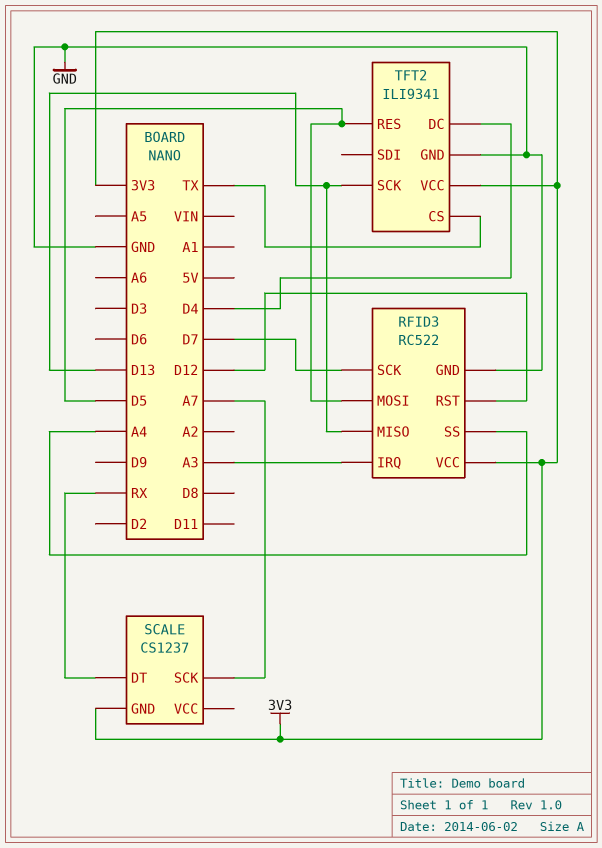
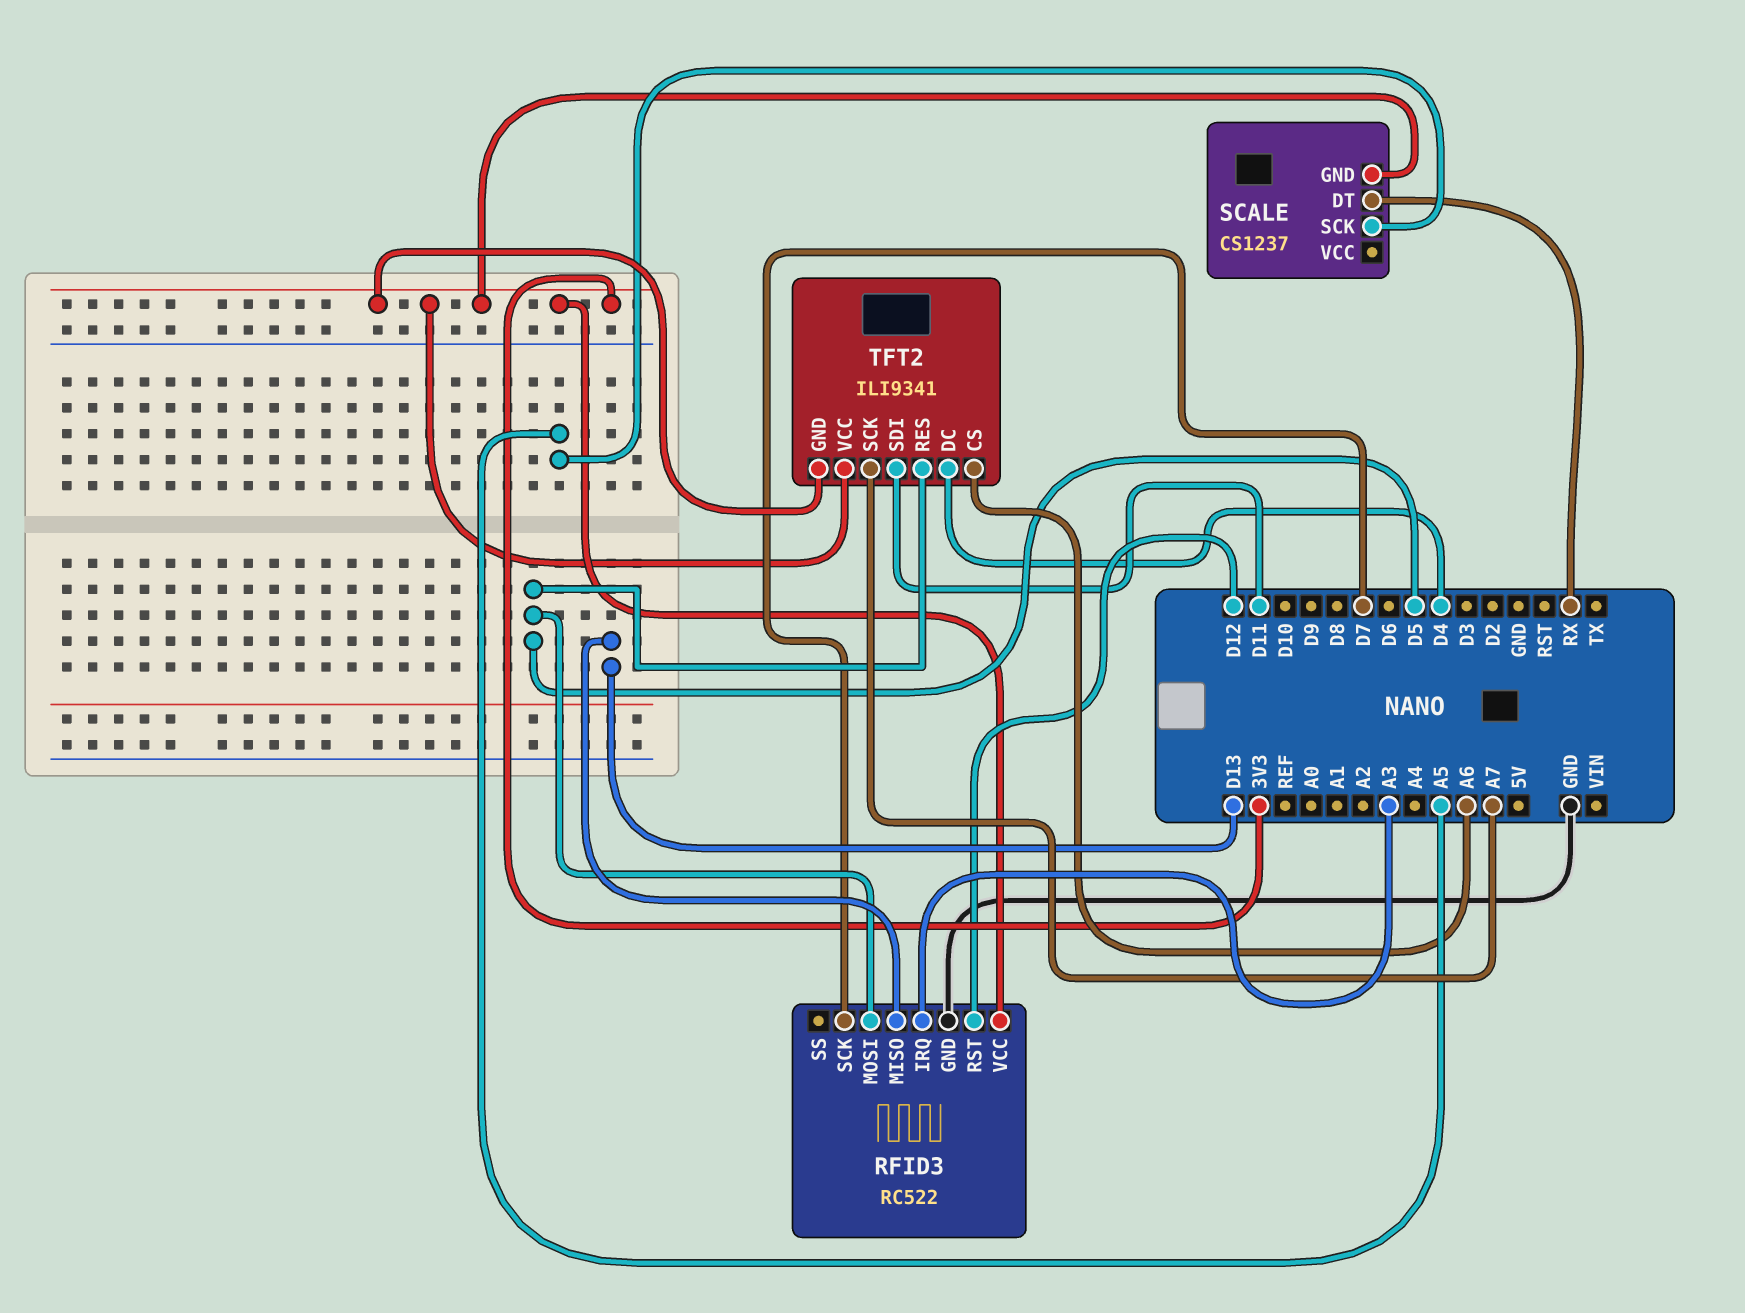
RFID3 pin SS: A4 -> none
SCALE pin SCK: A7 -> A5
TFT2 pin CS: TX -> A6
TFT2 pin GND: GND -> 3V3
TFT2 pin SCK: D13 -> A7
TFT2 pin SDI: none -> D11

